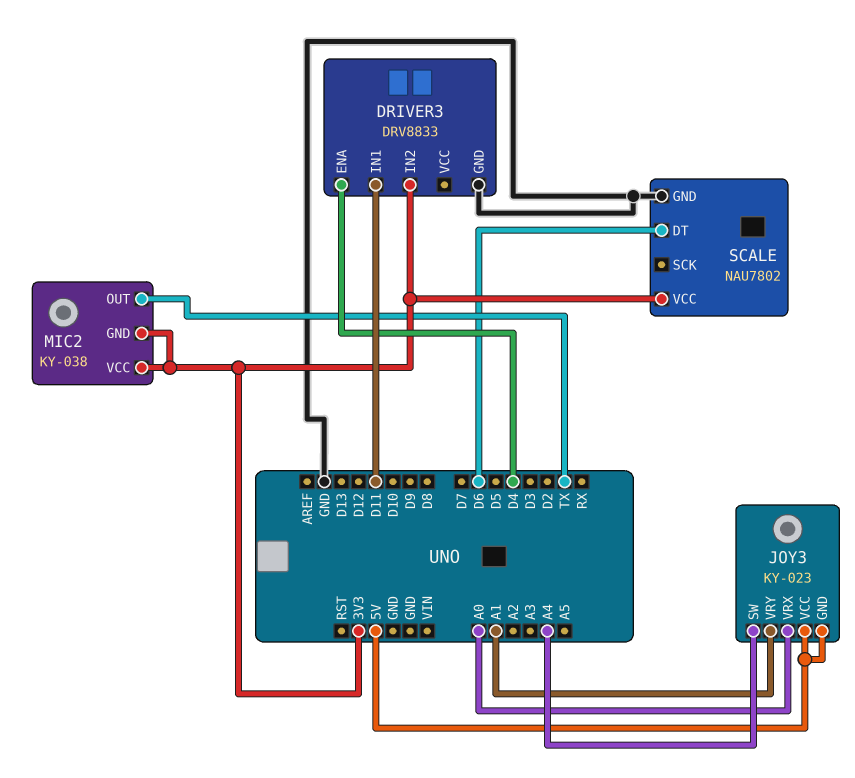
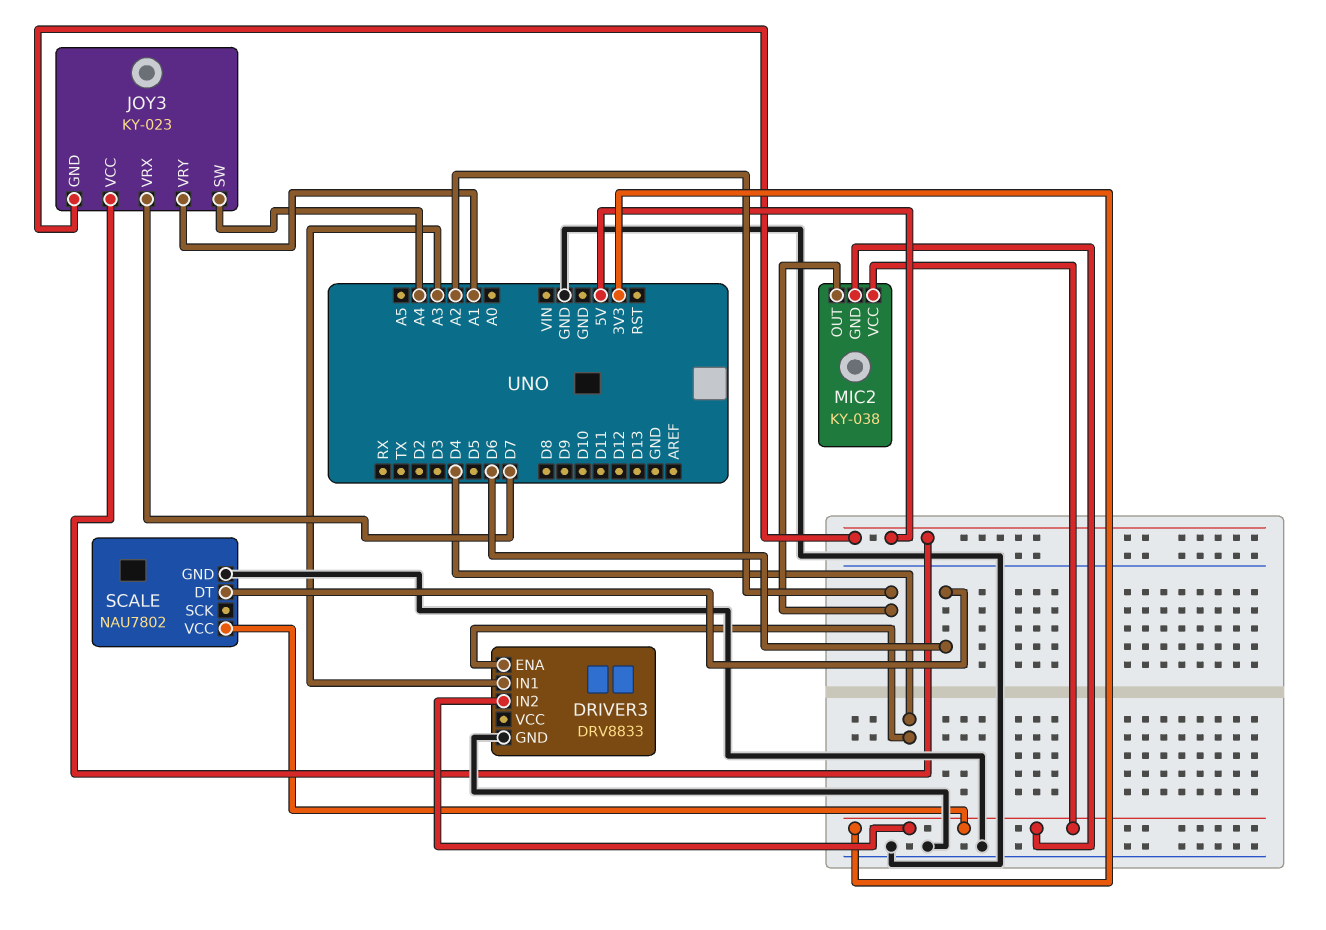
DRIVER3 pin IN1: D11 -> A3
JOY3 pin VRX: A0 -> D7
MIC2 pin OUT: TX -> A2

